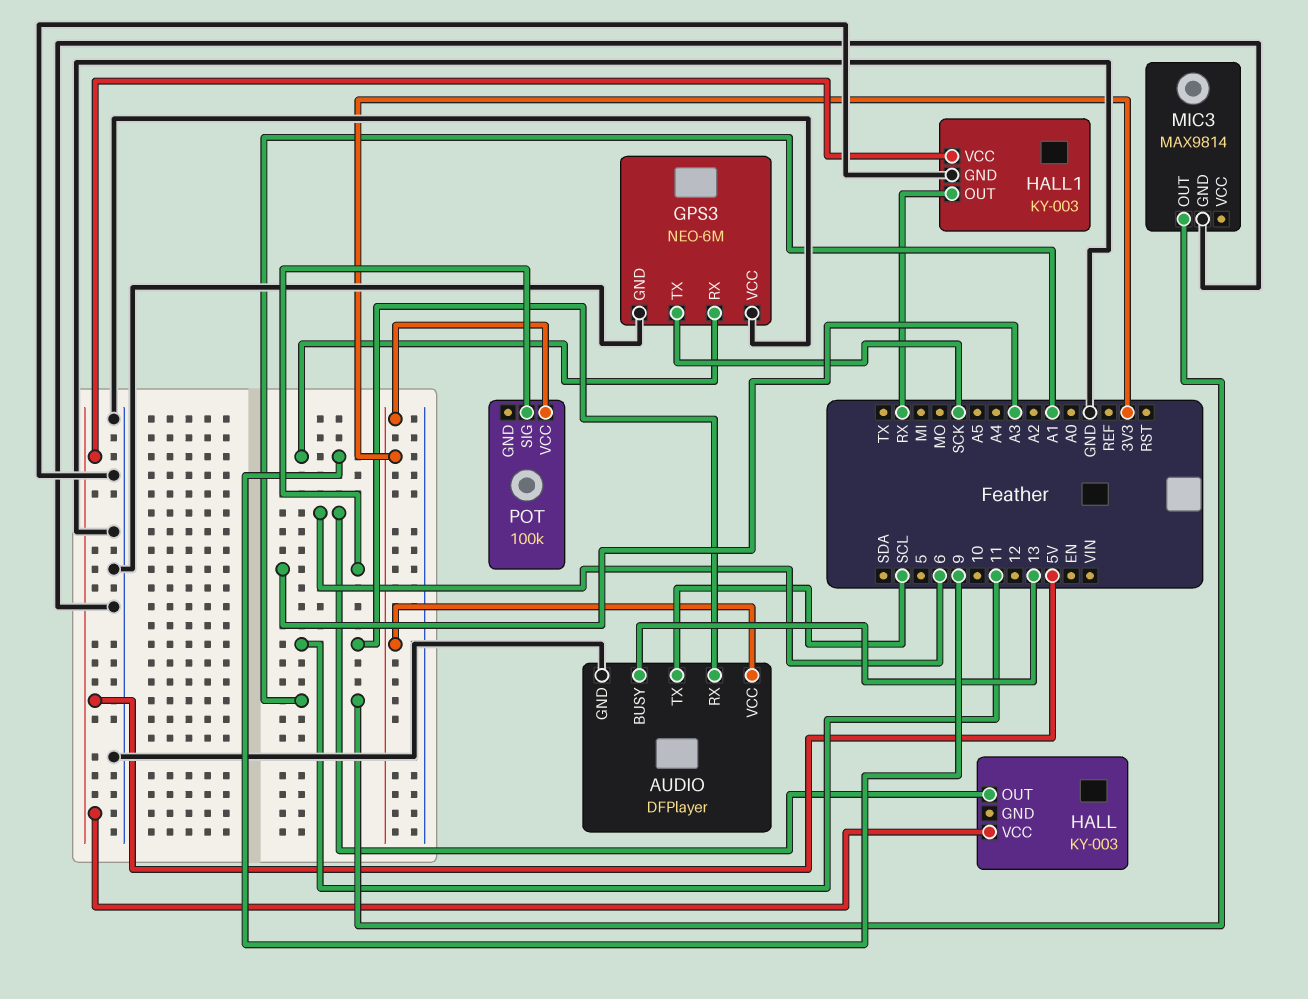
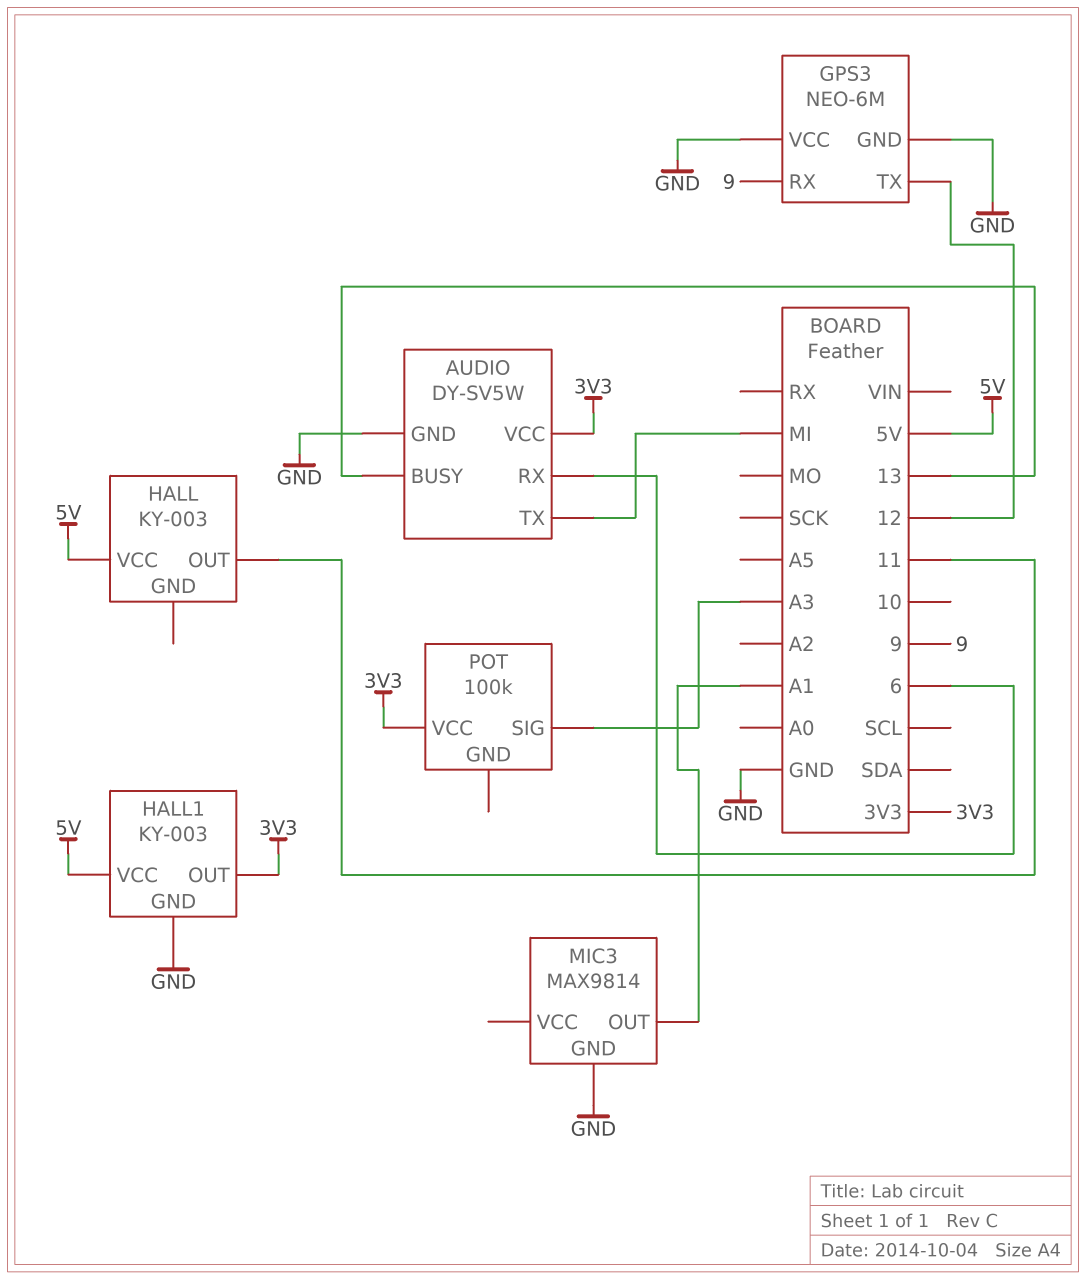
AUDIO: DFPlayer -> DY-SV5W
AUDIO pin RX: 11 -> 6
AUDIO pin TX: SCL -> MI
GPS3 pin TX: SCK -> 12
HALL pin OUT: 6 -> 11
HALL1 pin OUT: RX -> 3V3

